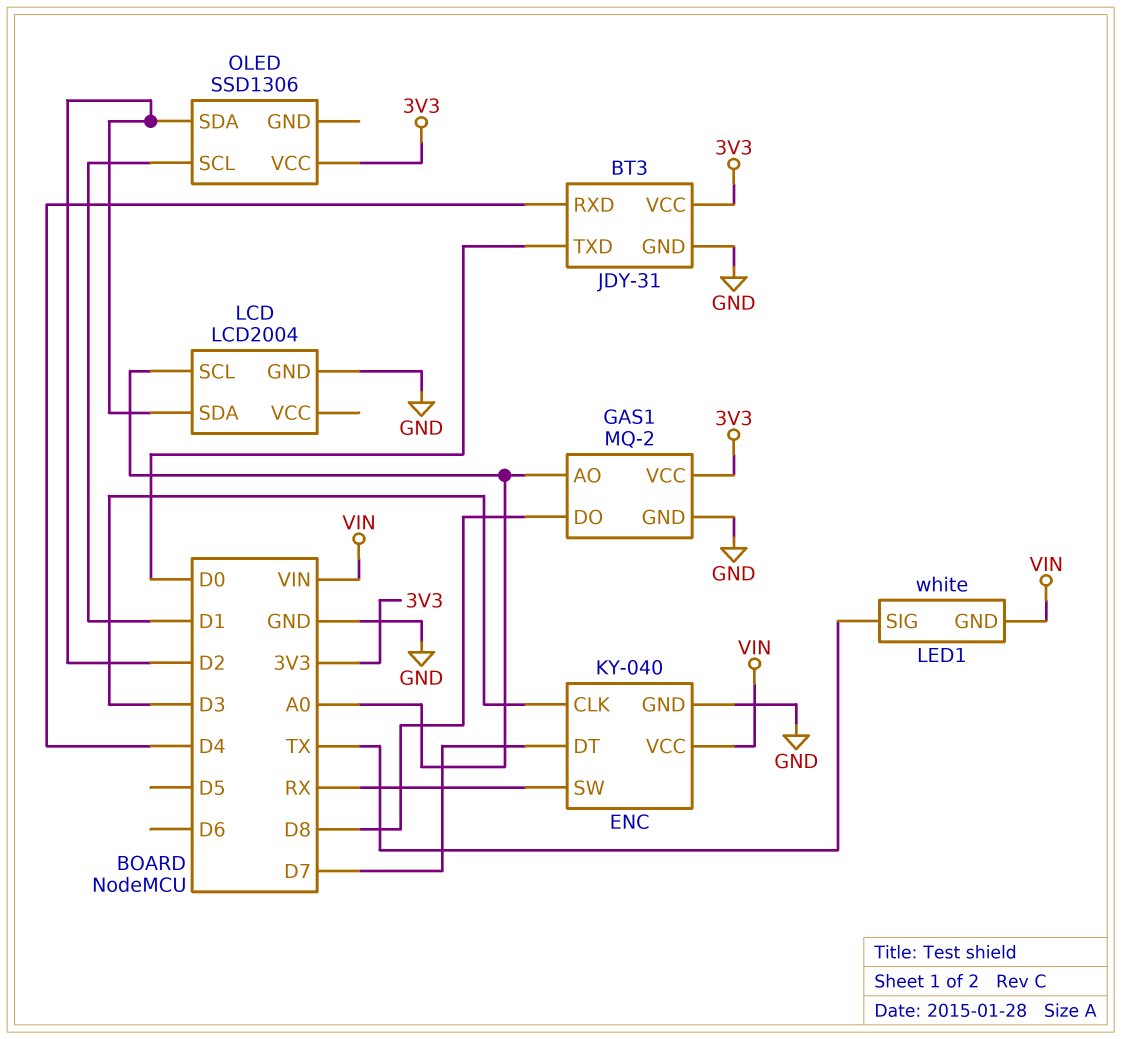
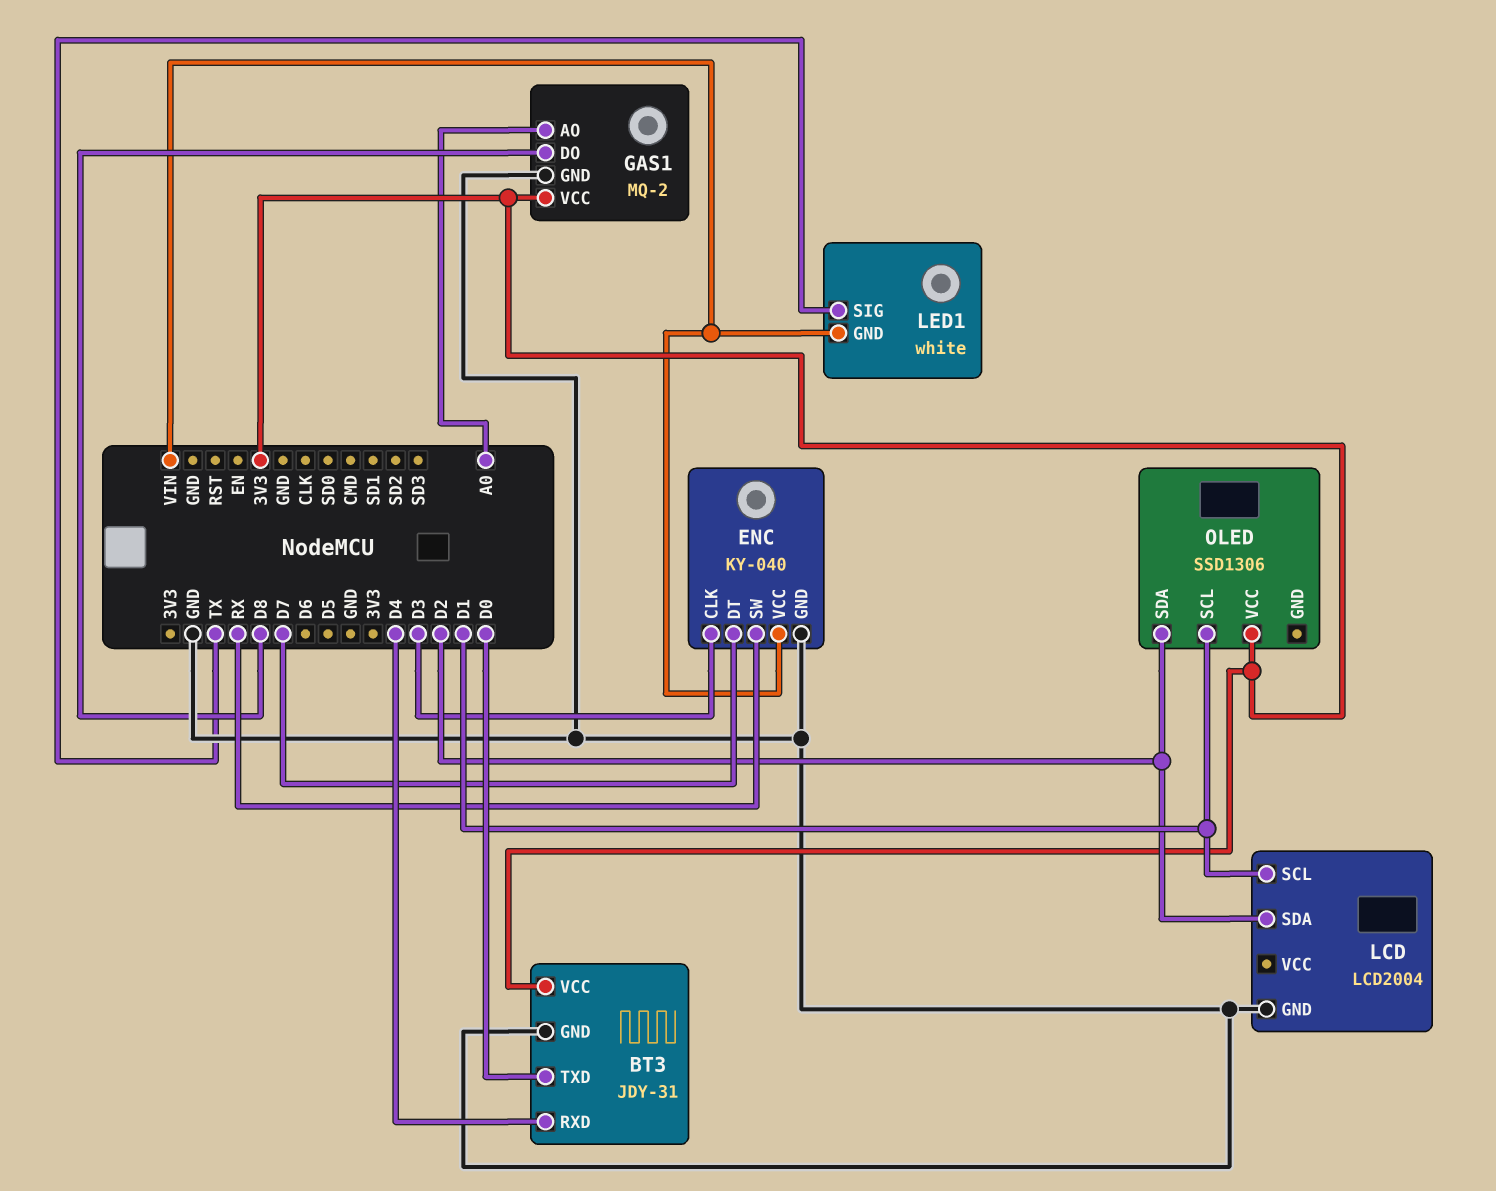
LCD pin SCL: A0 -> D1

